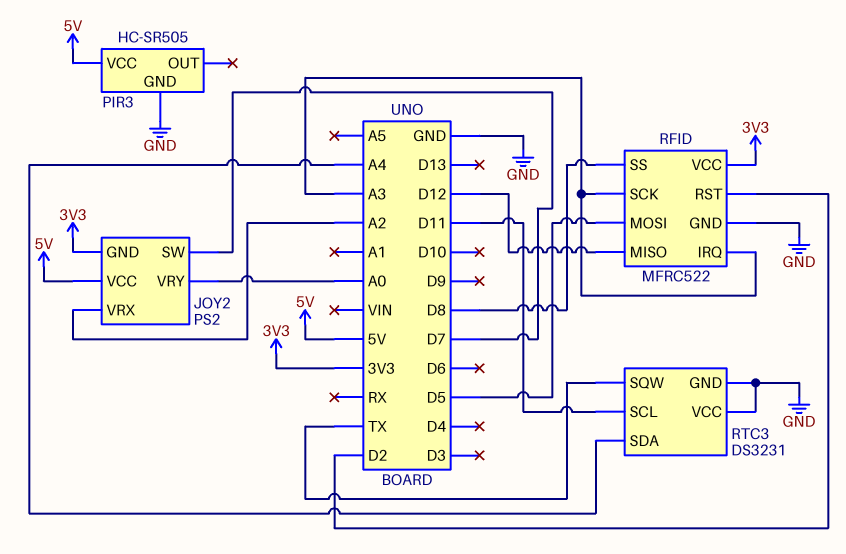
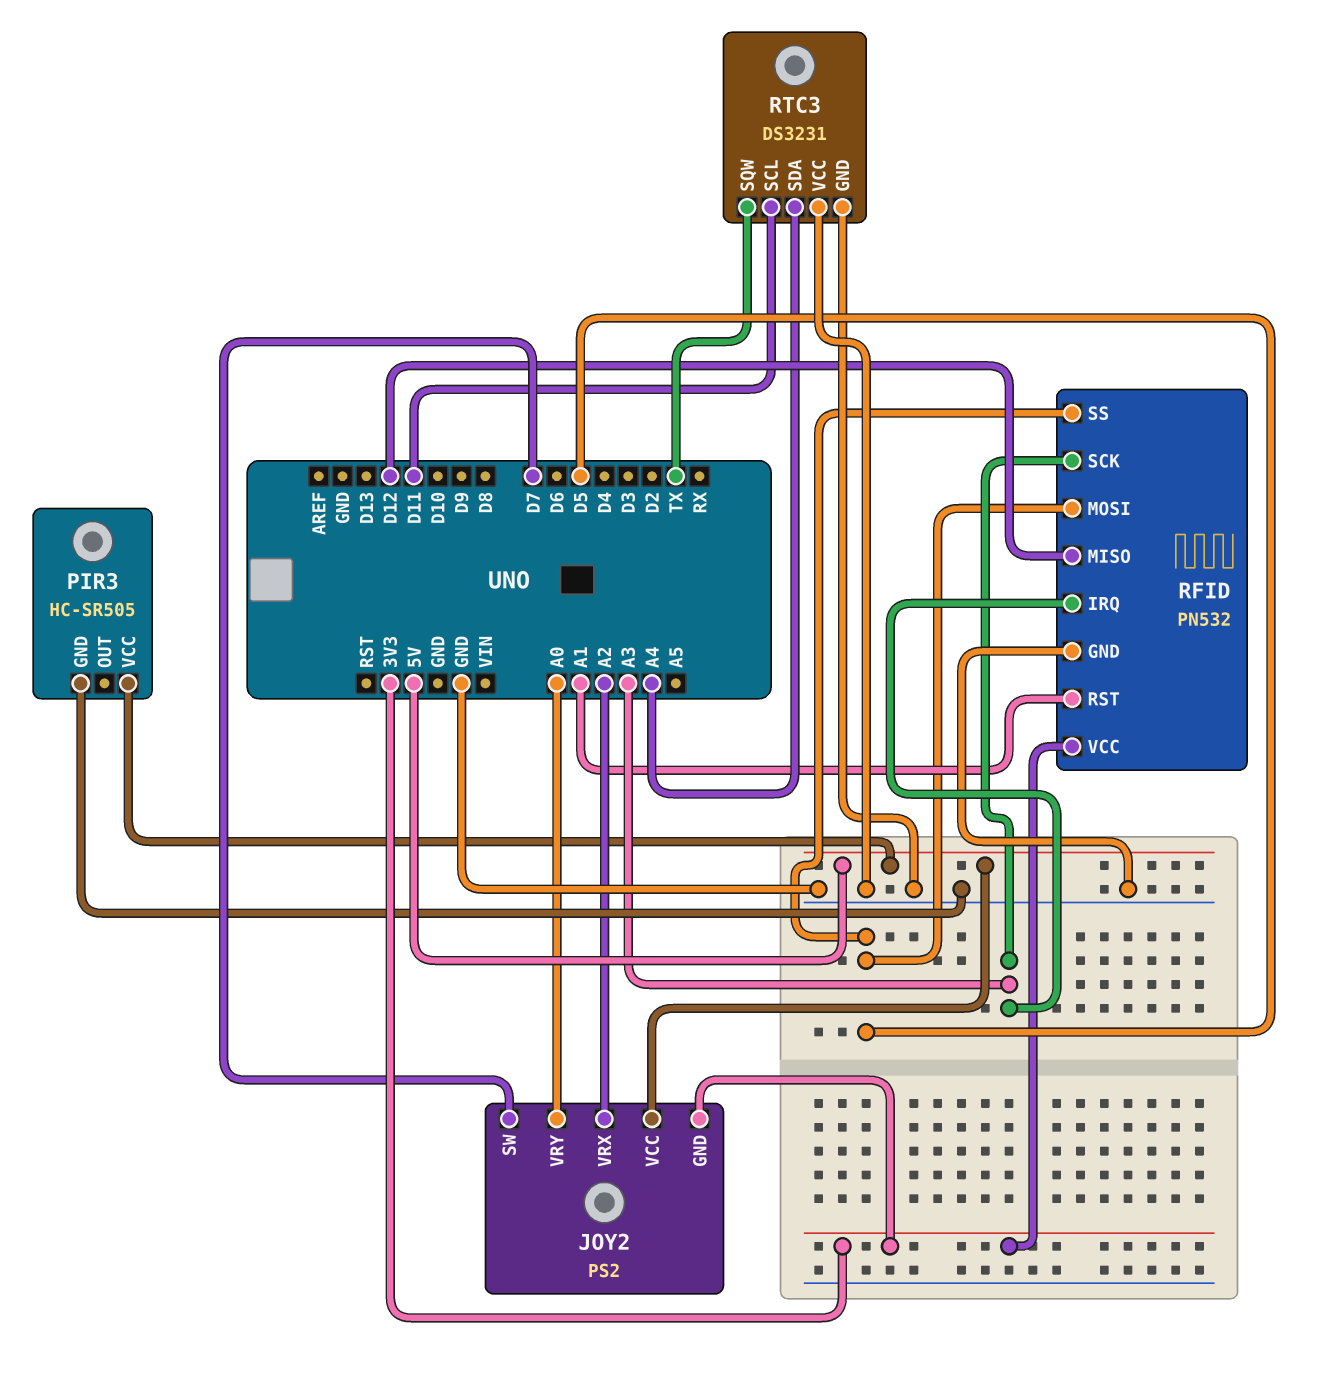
RFID: MFRC522 -> PN532
RFID pin RST: D2 -> A1
RFID pin SS: D8 -> D5

